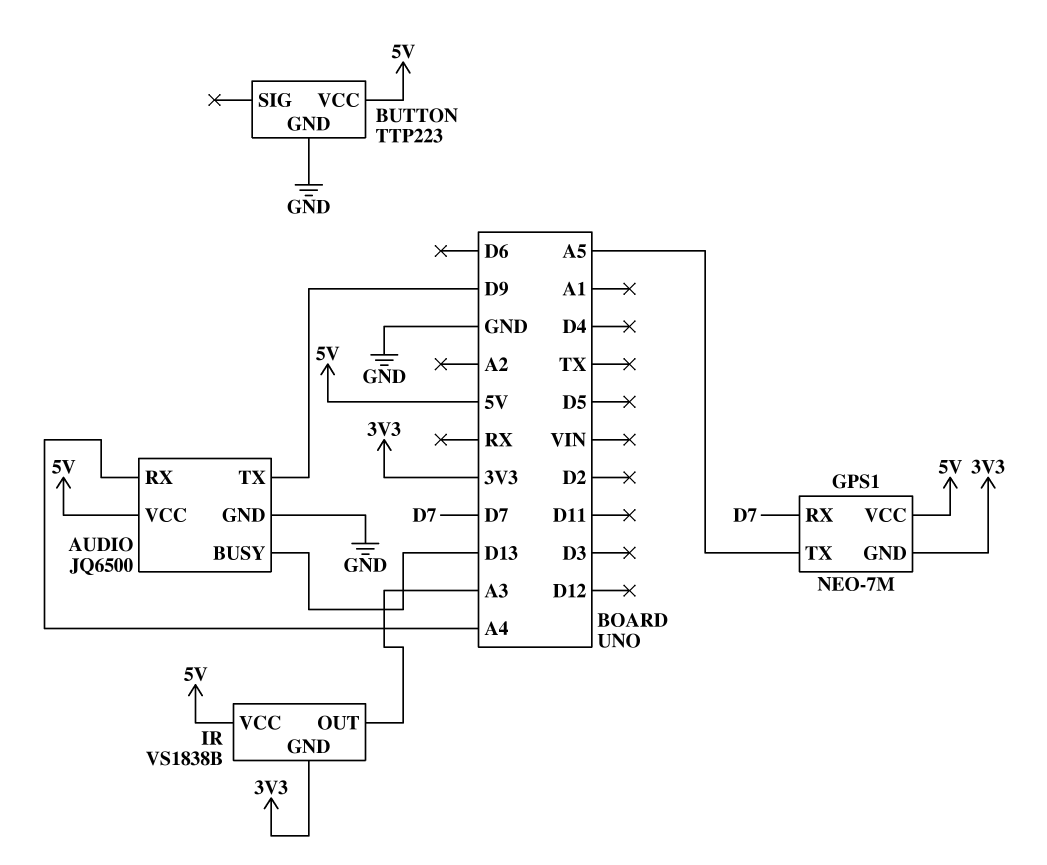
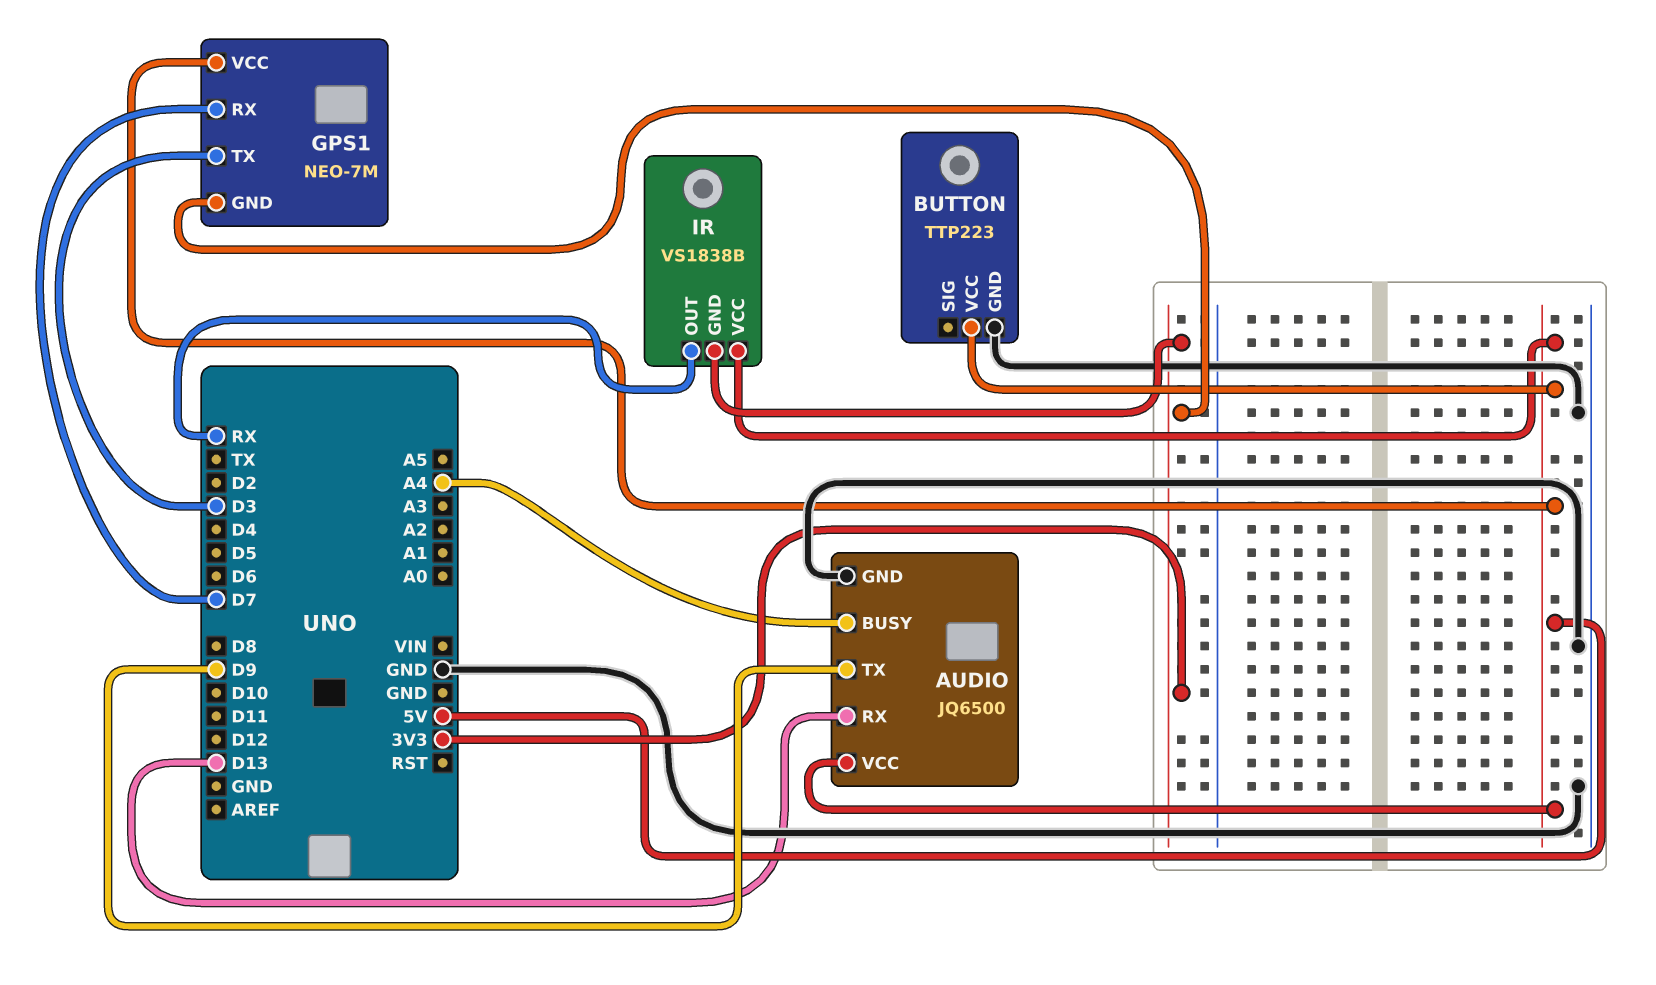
AUDIO pin BUSY: D13 -> A4
AUDIO pin RX: A4 -> D13
GPS1 pin TX: A5 -> D3
IR pin OUT: A3 -> RX

